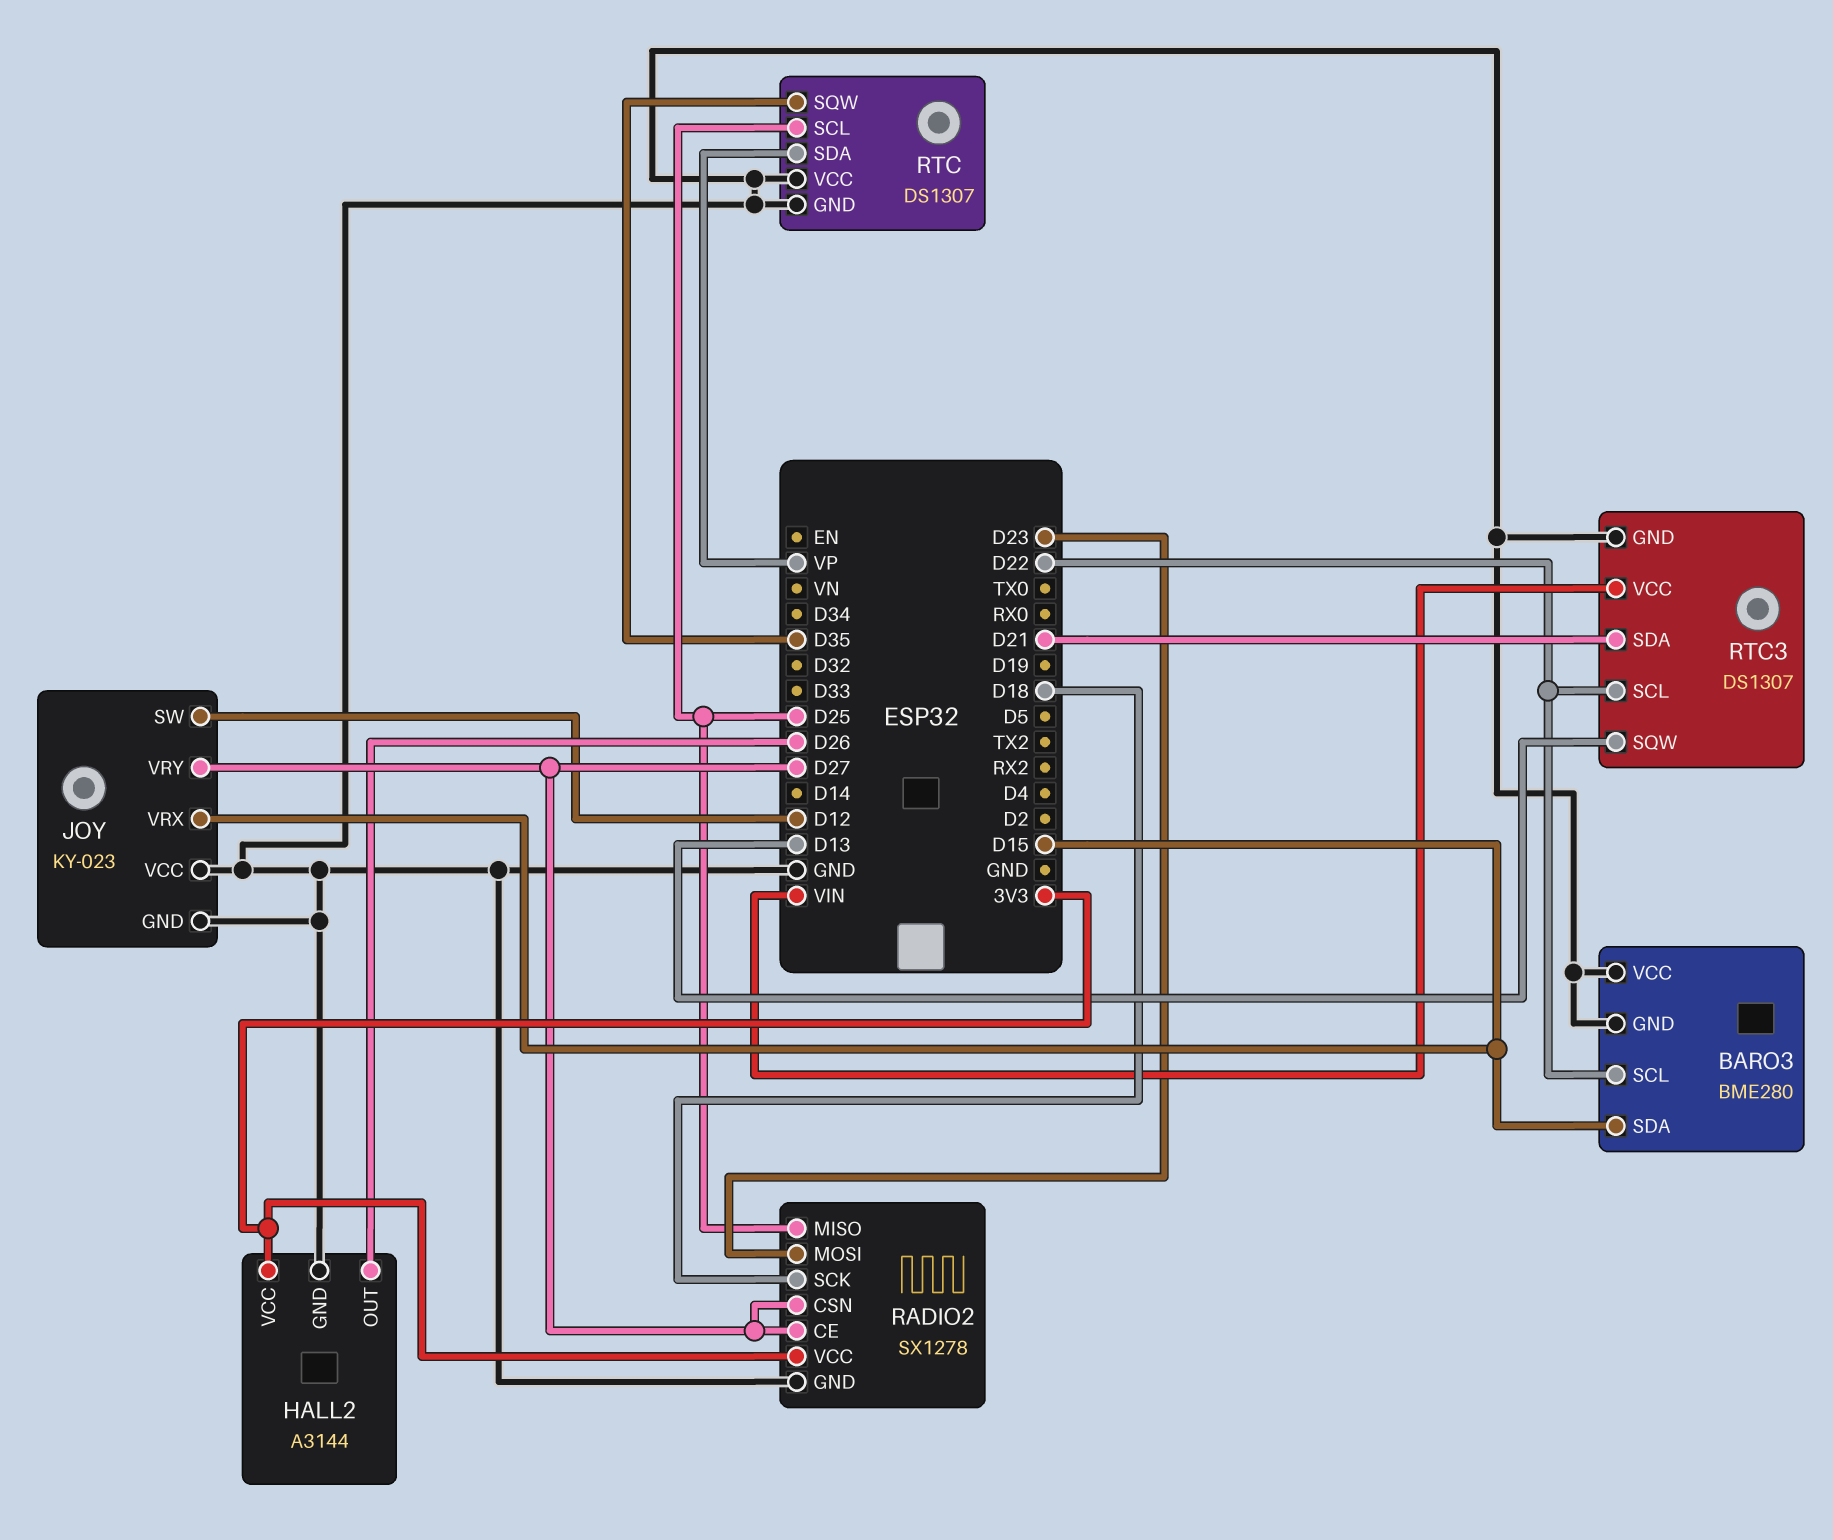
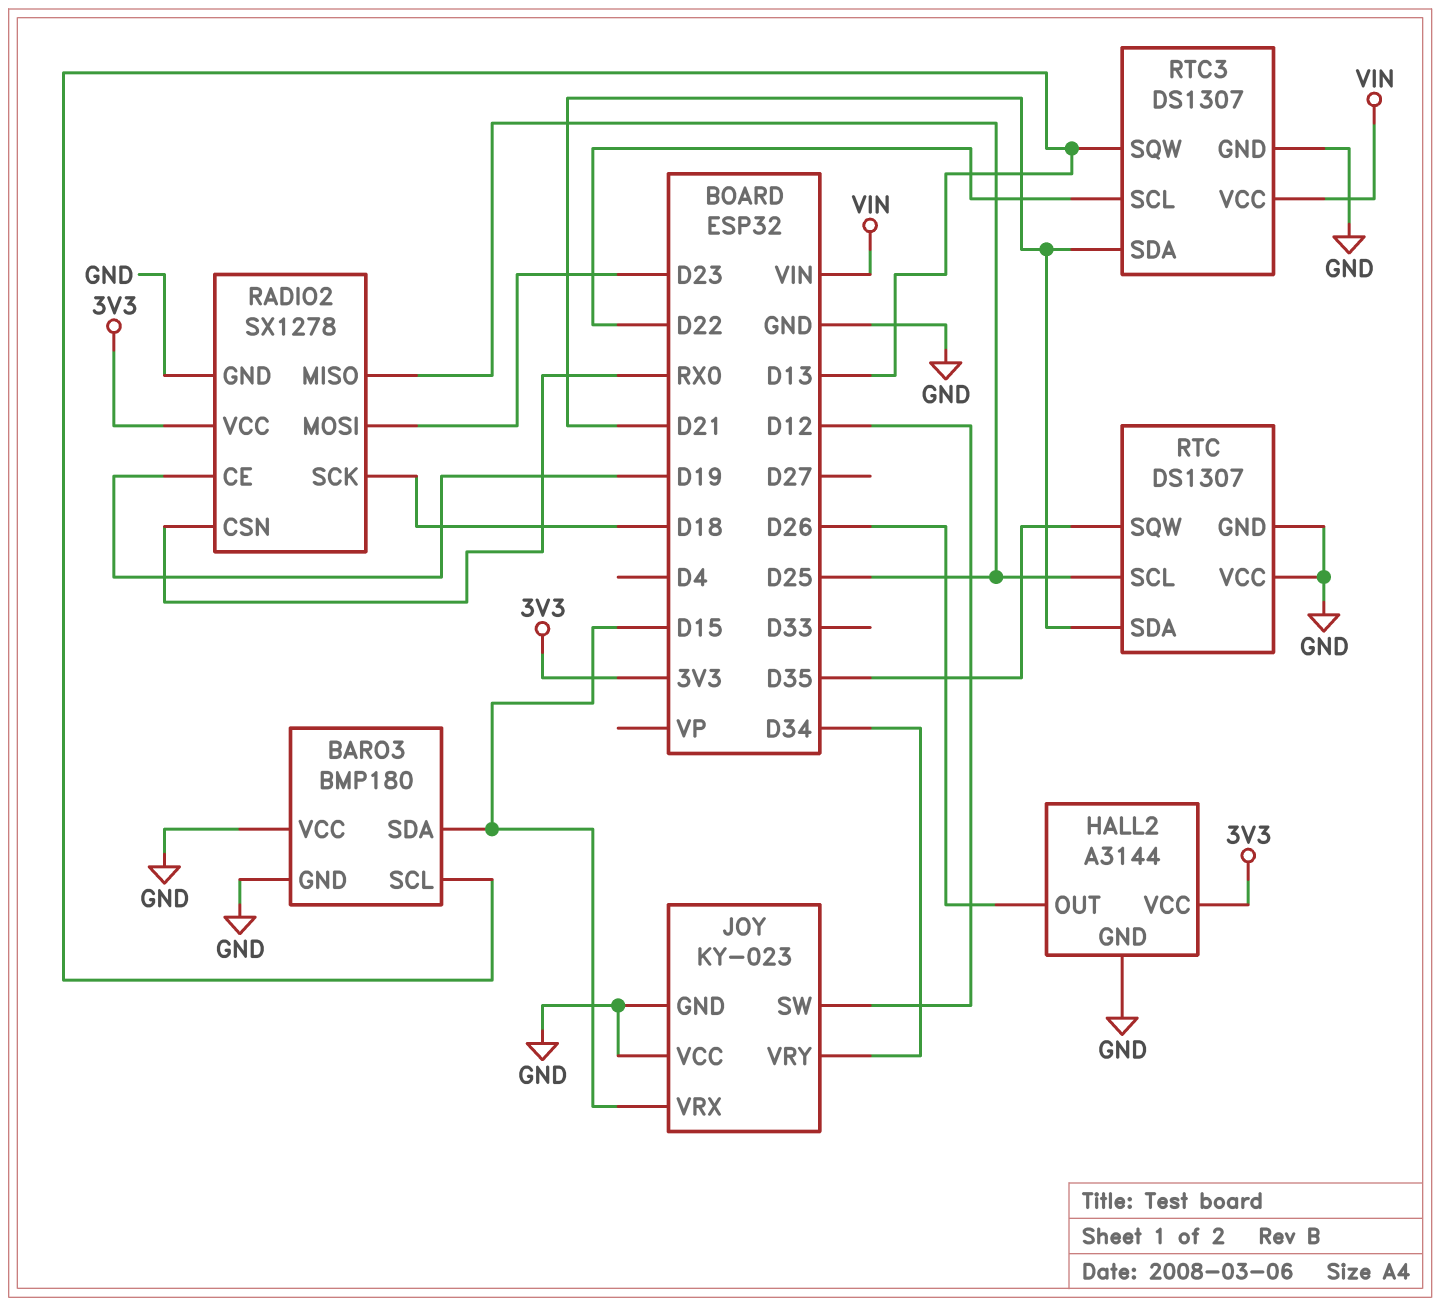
BARO3: BME280 -> BMP180
BARO3 pin SCL: D22 -> D13
JOY pin VRY: D27 -> D34
RADIO2 pin CE: D27 -> D19
RADIO2 pin CSN: D27 -> RX0
RTC pin SDA: VP -> D21

